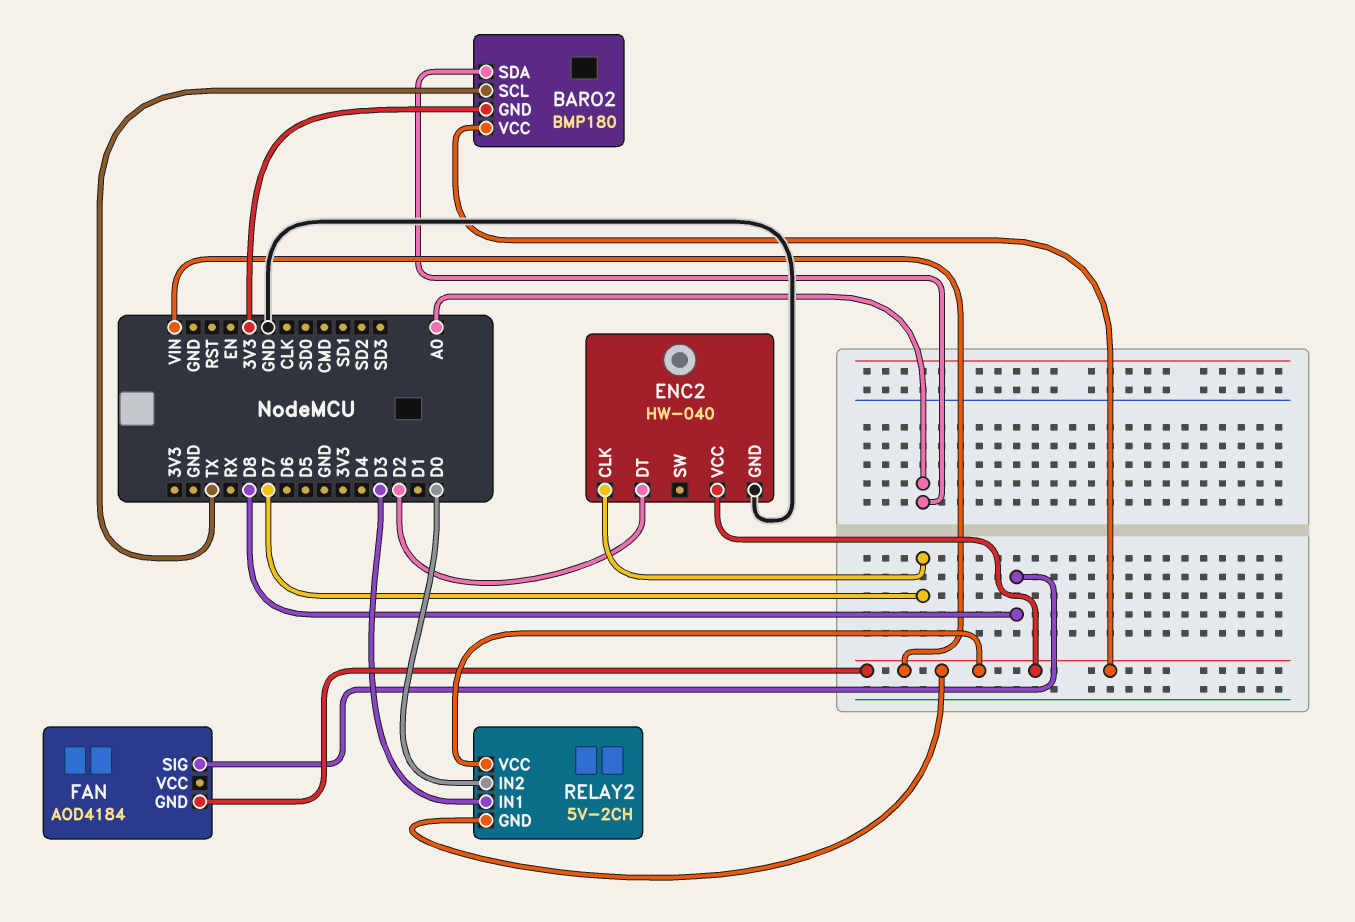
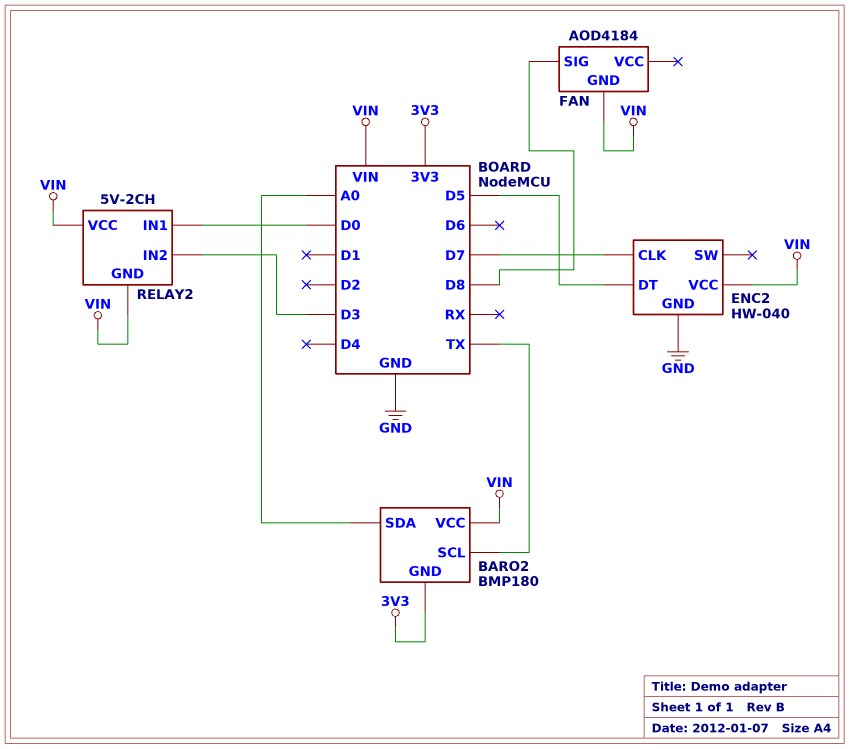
ENC2 pin DT: D2 -> D5
RELAY2 pin IN1: D3 -> D0
RELAY2 pin IN2: D0 -> D3

